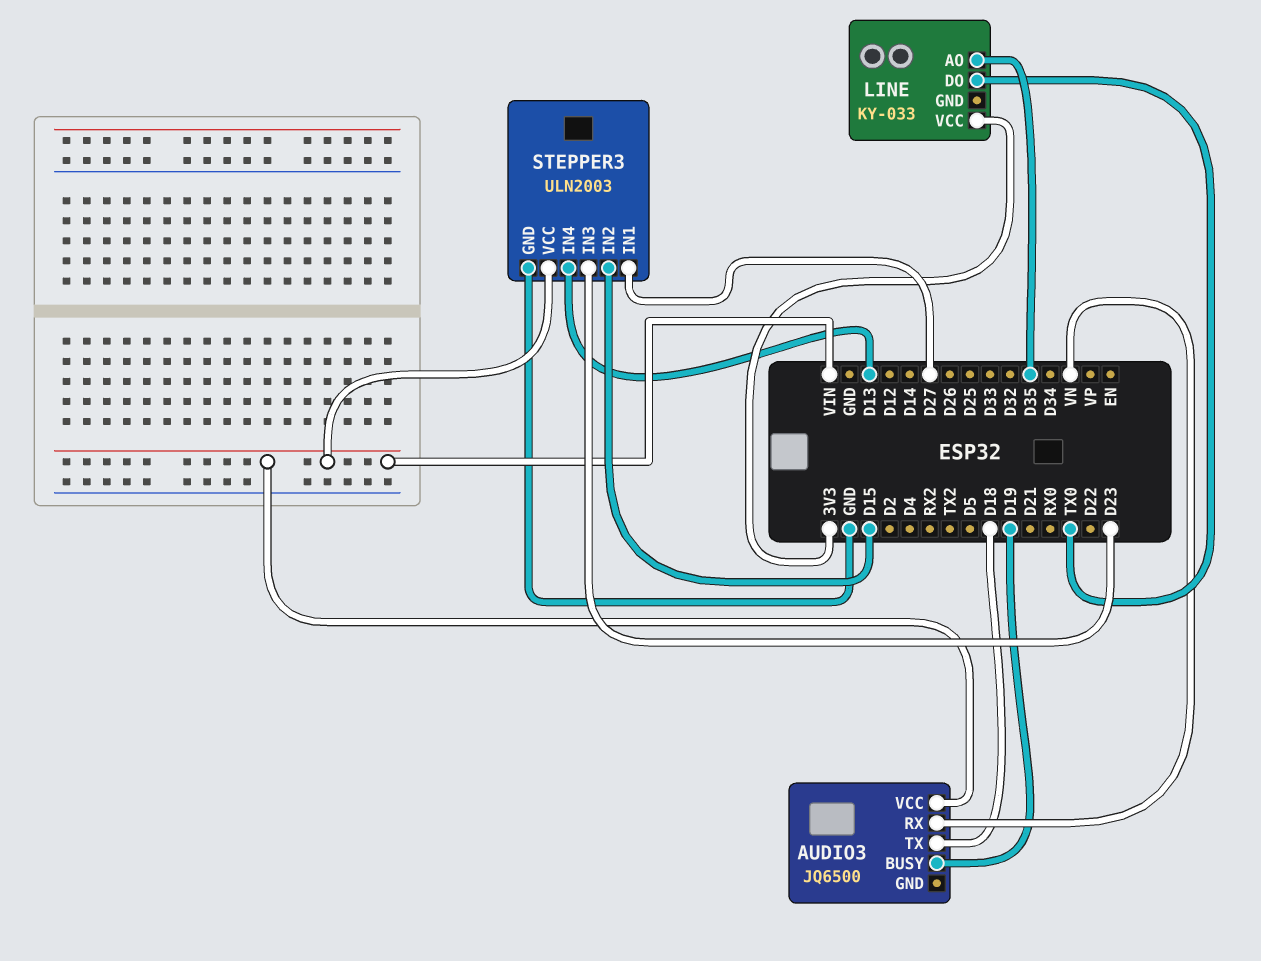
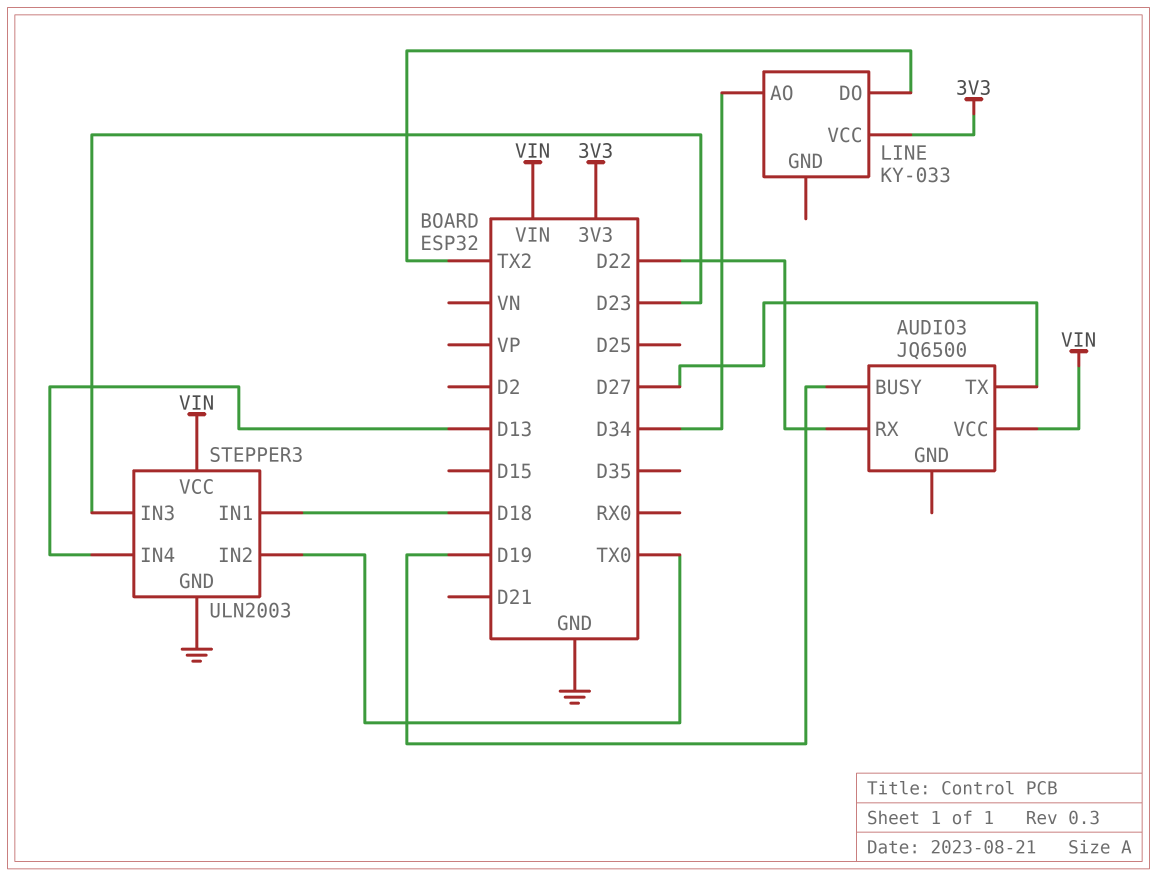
AUDIO3 pin RX: VN -> D22
AUDIO3 pin TX: D18 -> D27
LINE pin AO: D35 -> D34
LINE pin DO: TX0 -> TX2
STEPPER3 pin IN1: D27 -> D18
STEPPER3 pin IN2: D15 -> TX0

